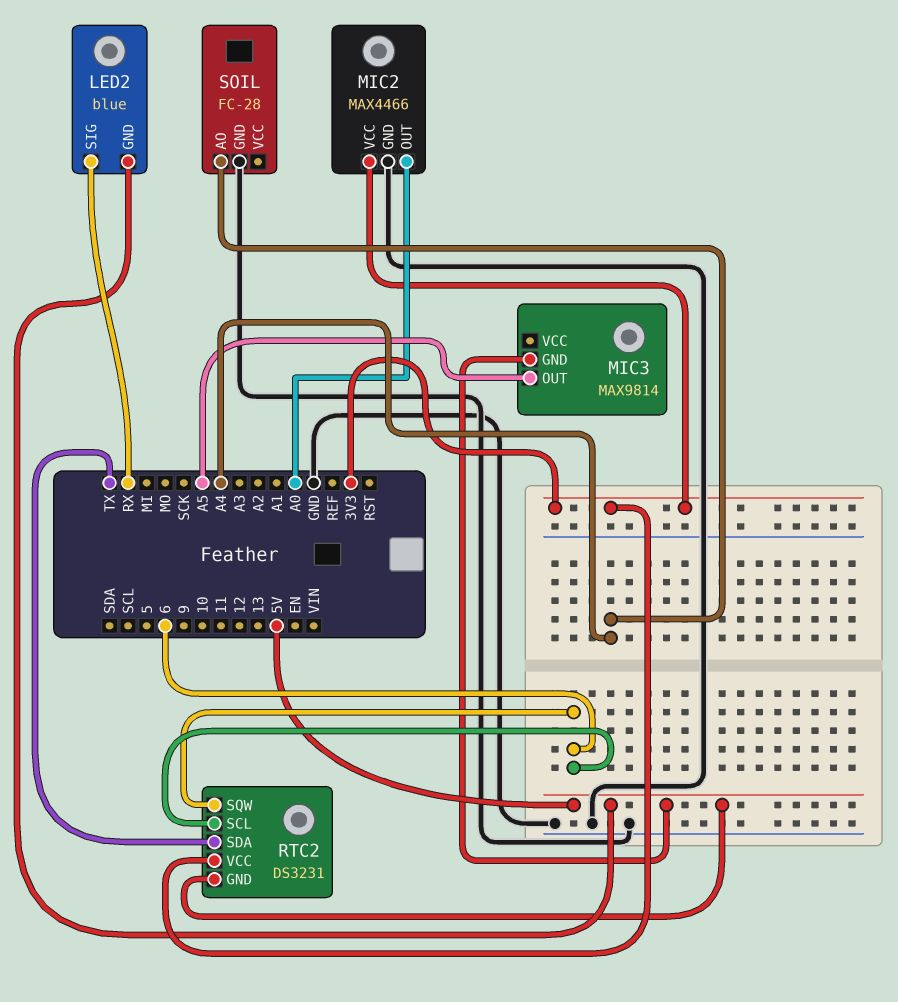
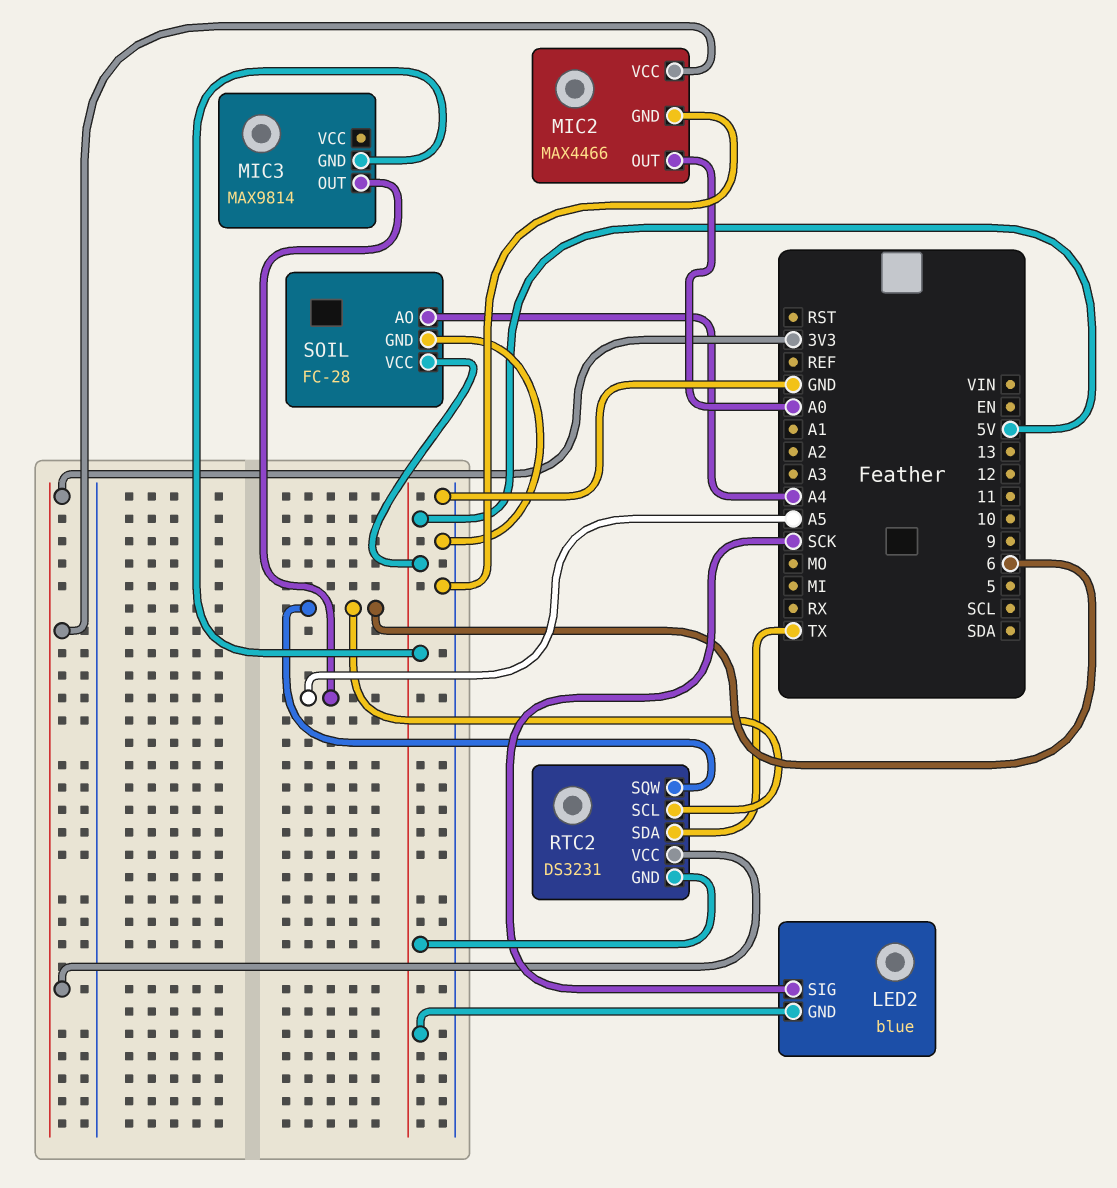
LED2 pin SIG: RX -> SCK
SOIL pin VCC: none -> 5V

